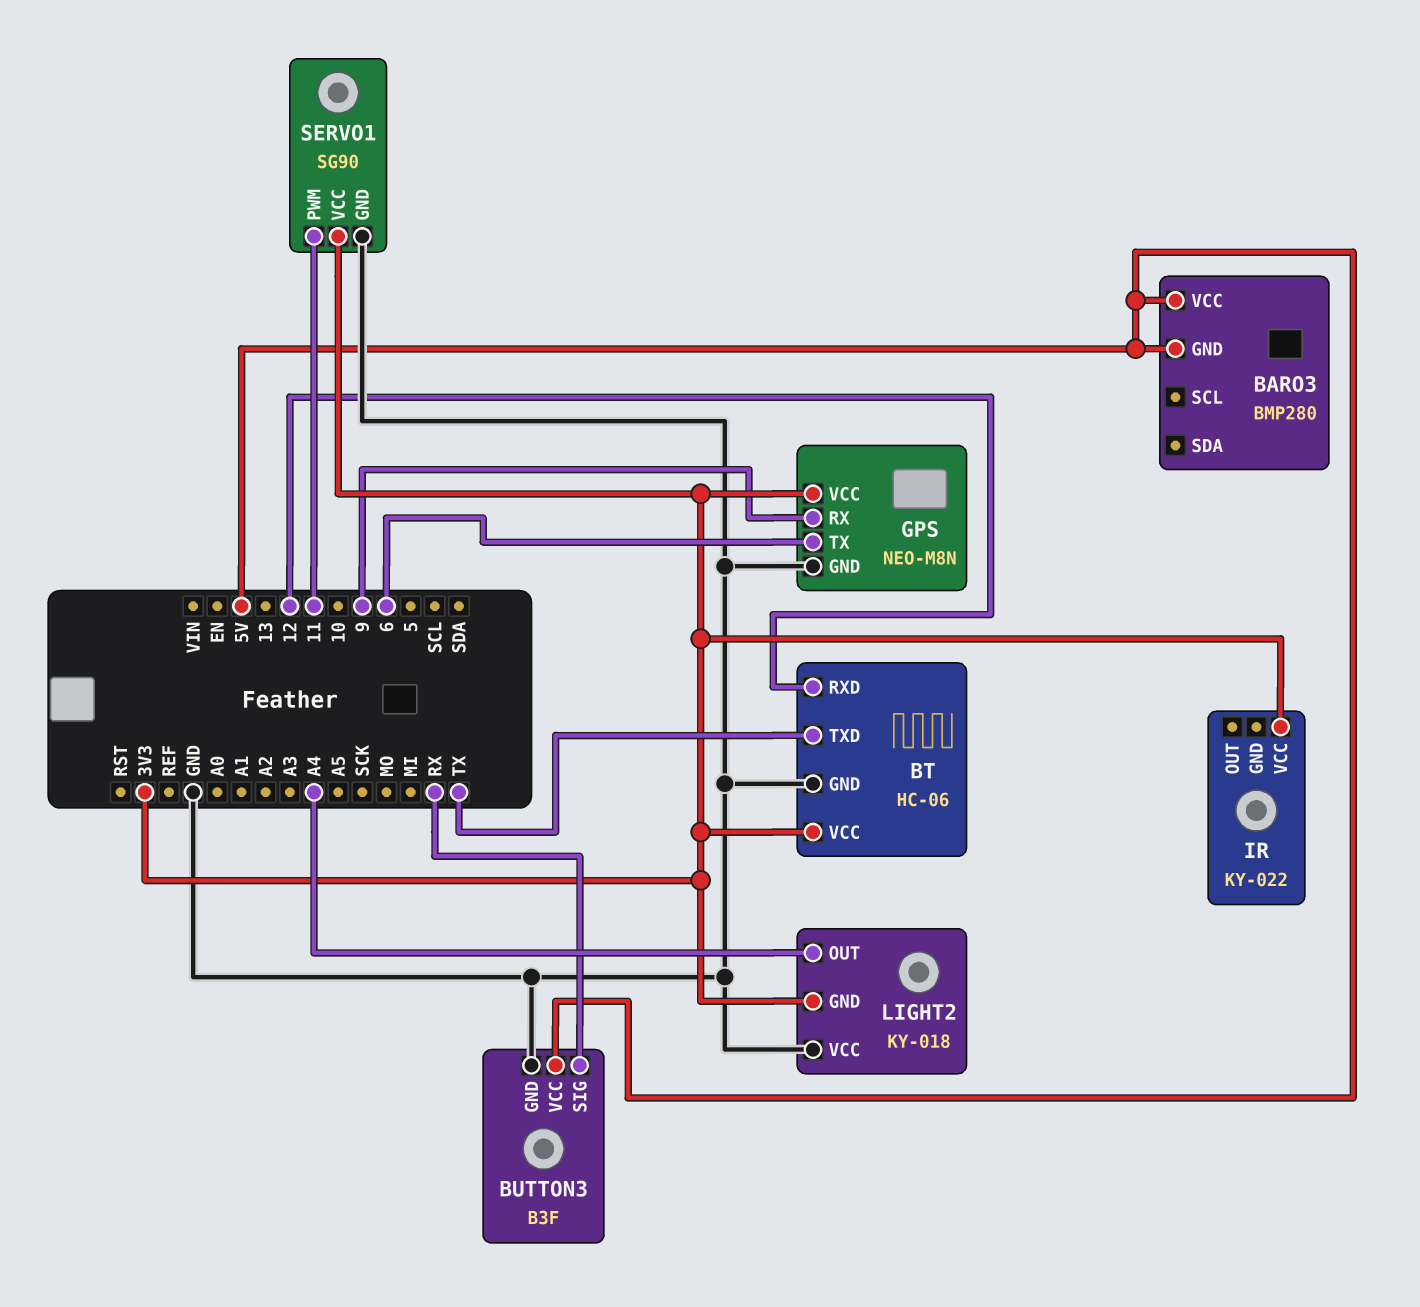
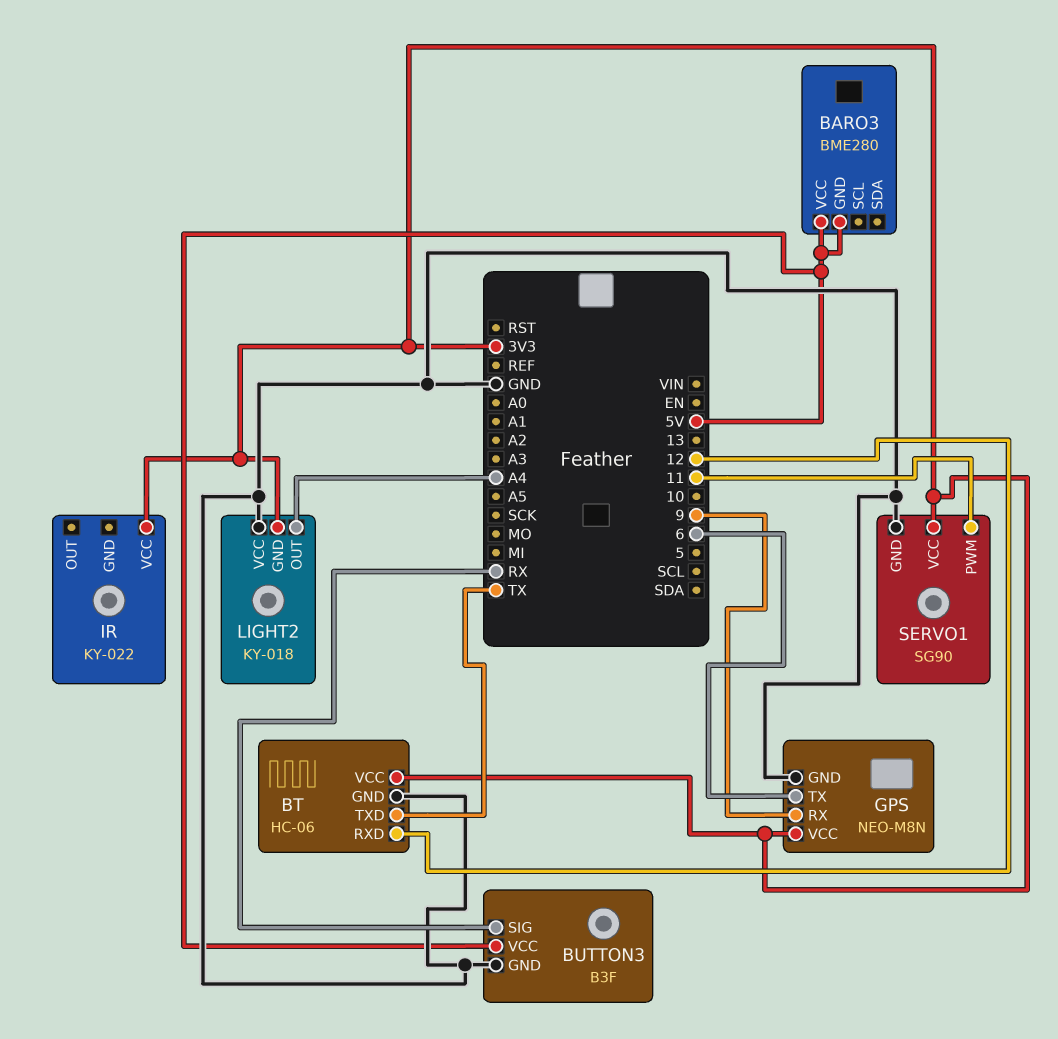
BARO3: BMP280 -> BME280

